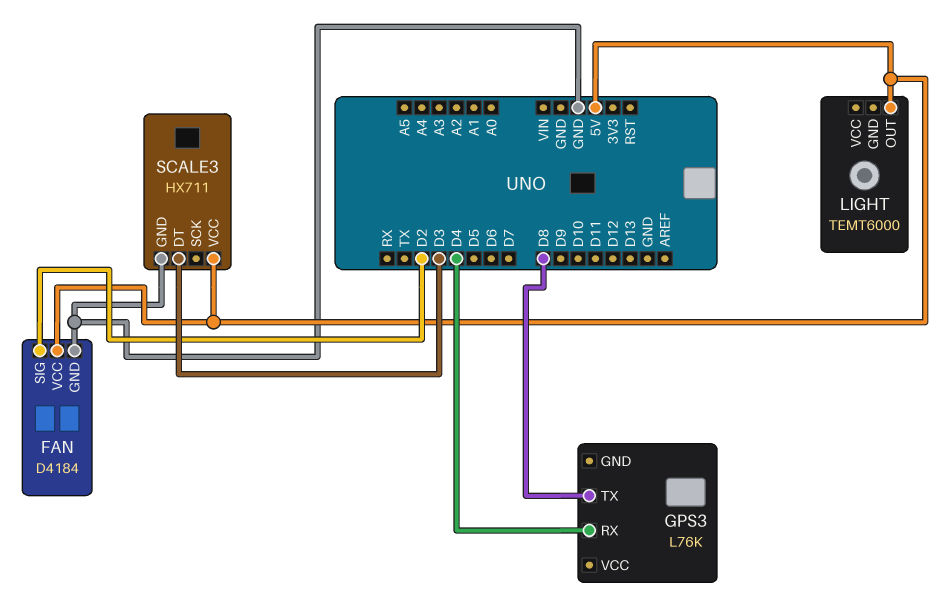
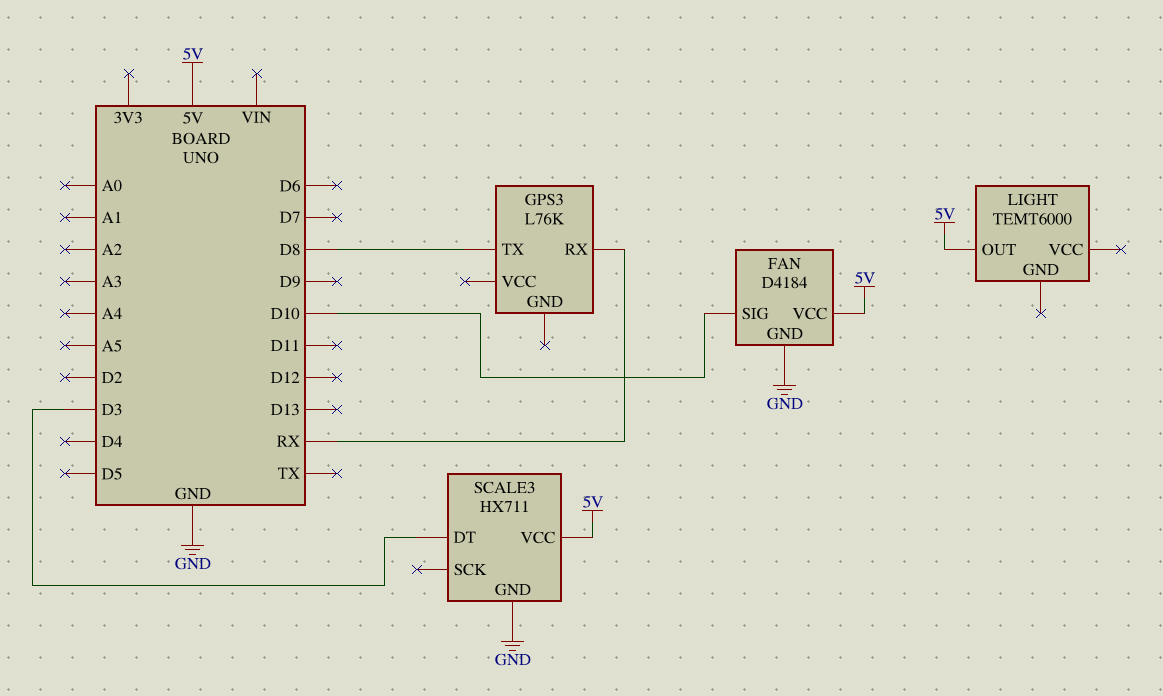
FAN pin SIG: D2 -> D10
GPS3 pin RX: D4 -> RX

